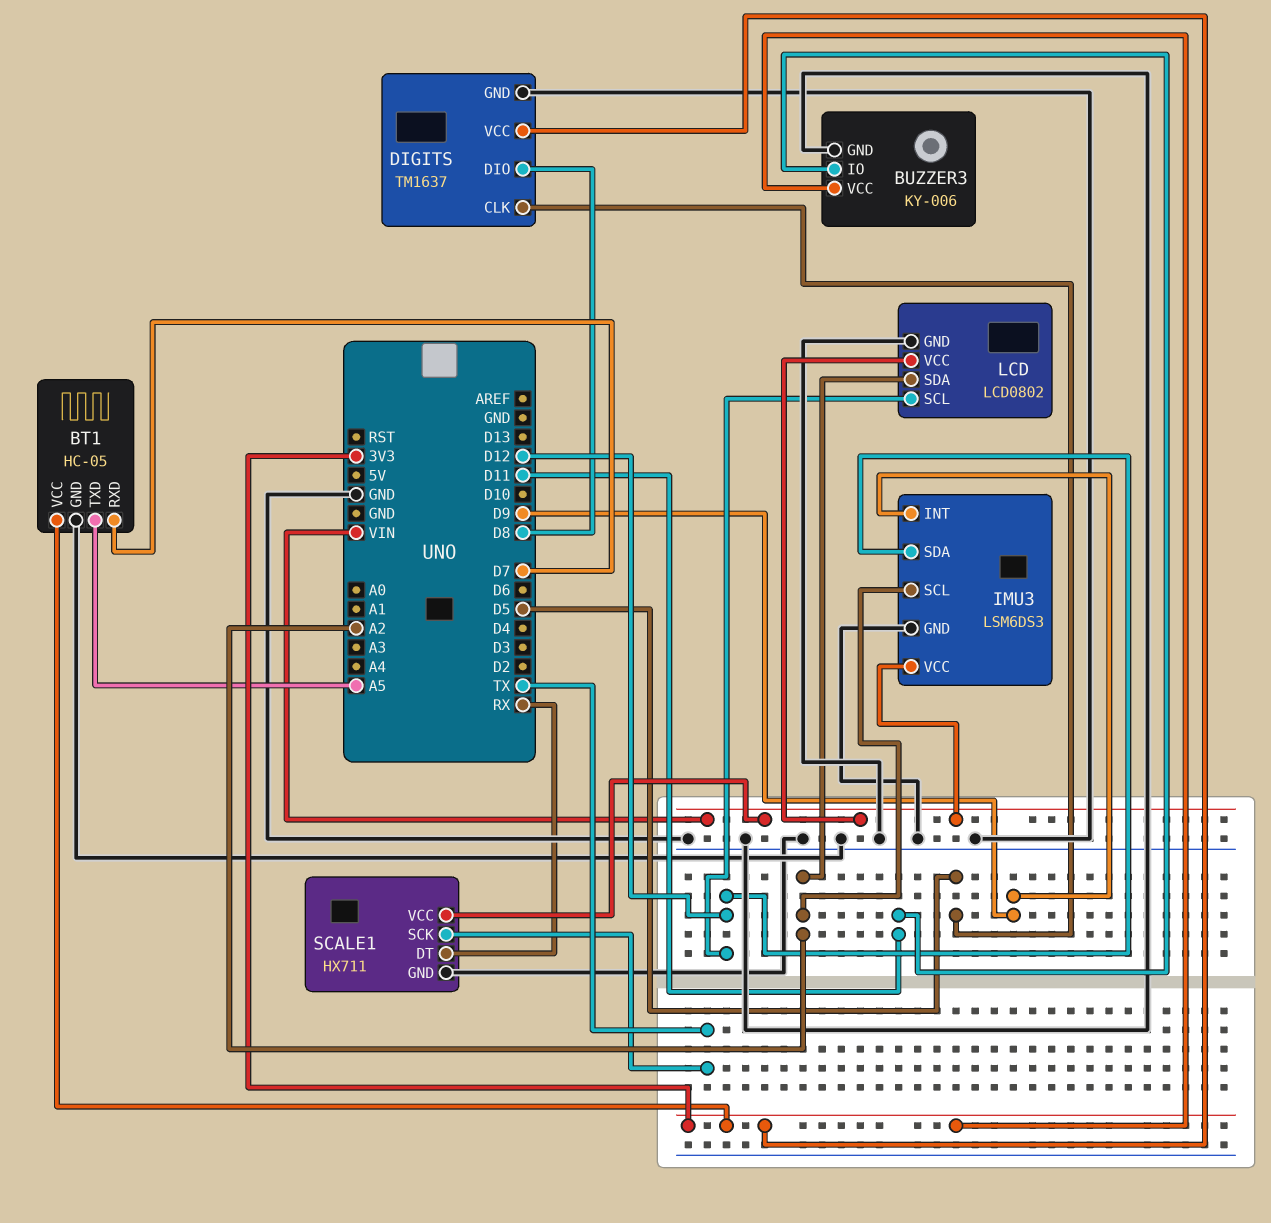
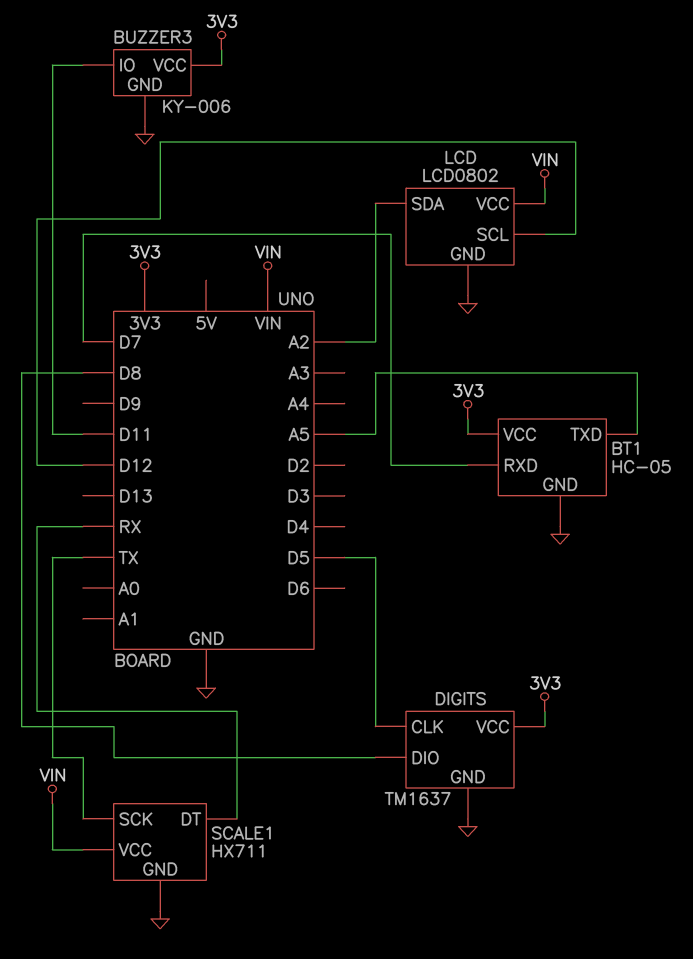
IMU3: LSM6DS3 -> none
IMU3 pin GND: GND -> none
IMU3 pin INT: D9 -> none
IMU3 pin SCL: A2 -> none
IMU3 pin SDA: D12 -> none
IMU3 pin VCC: VIN -> none

